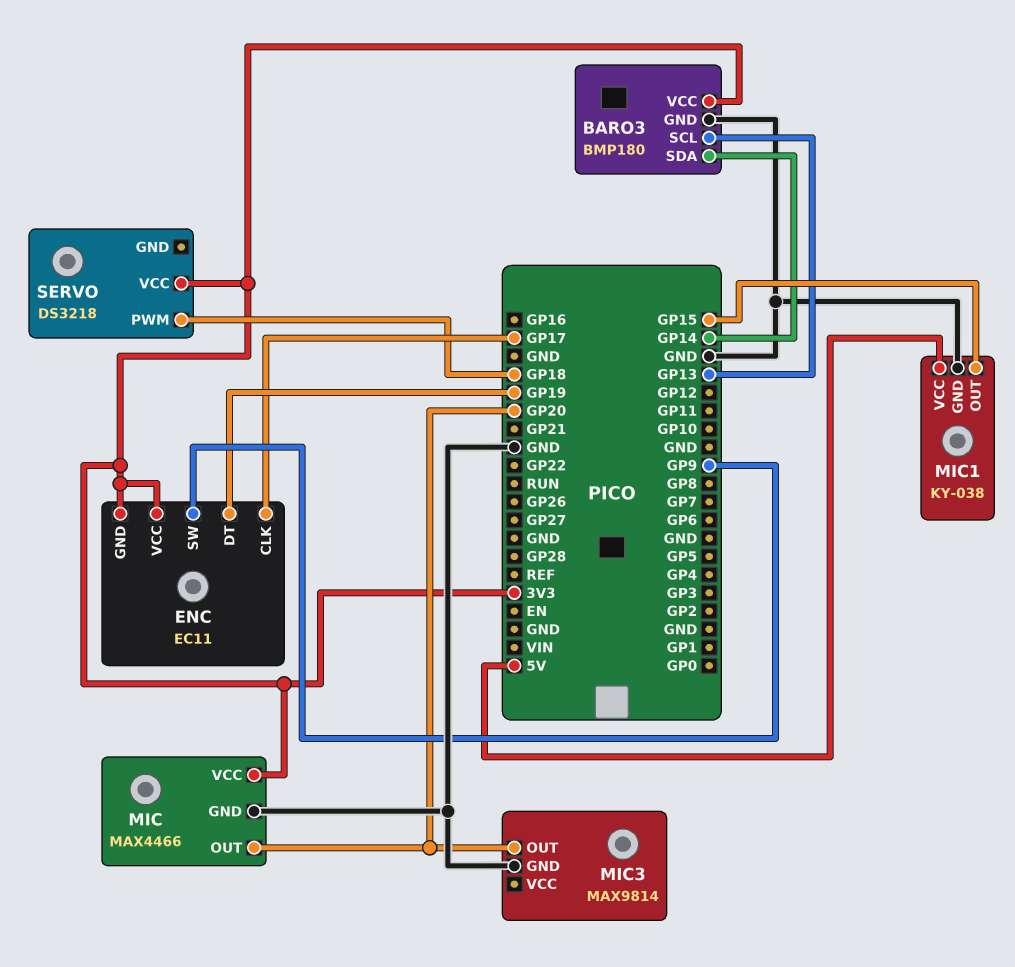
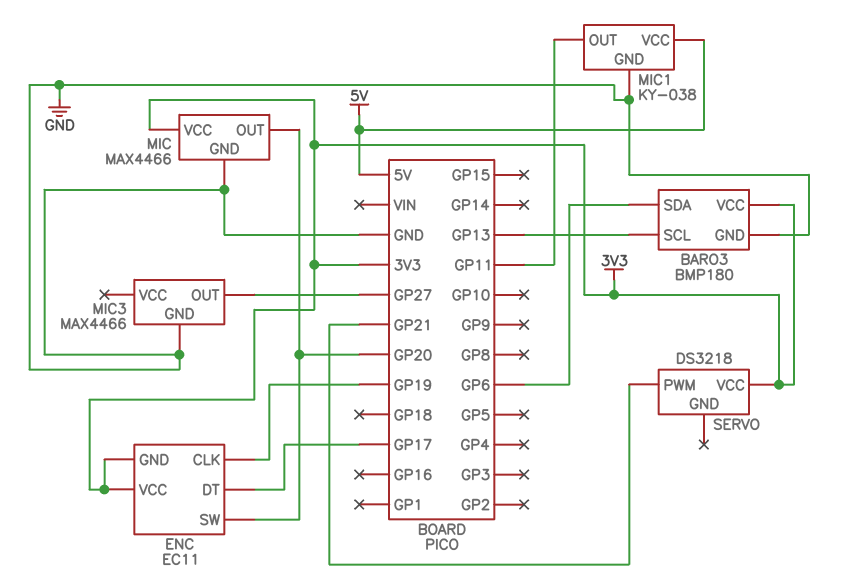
BARO3 pin SDA: GP14 -> GP6
ENC pin CLK: GP17 -> GP19
ENC pin DT: GP19 -> GP17
ENC pin SW: GP9 -> GP20
MIC1 pin OUT: GP15 -> GP11
MIC3: MAX9814 -> MAX4466
MIC3 pin OUT: GP20 -> GP27
SERVO pin PWM: GP18 -> GP21

